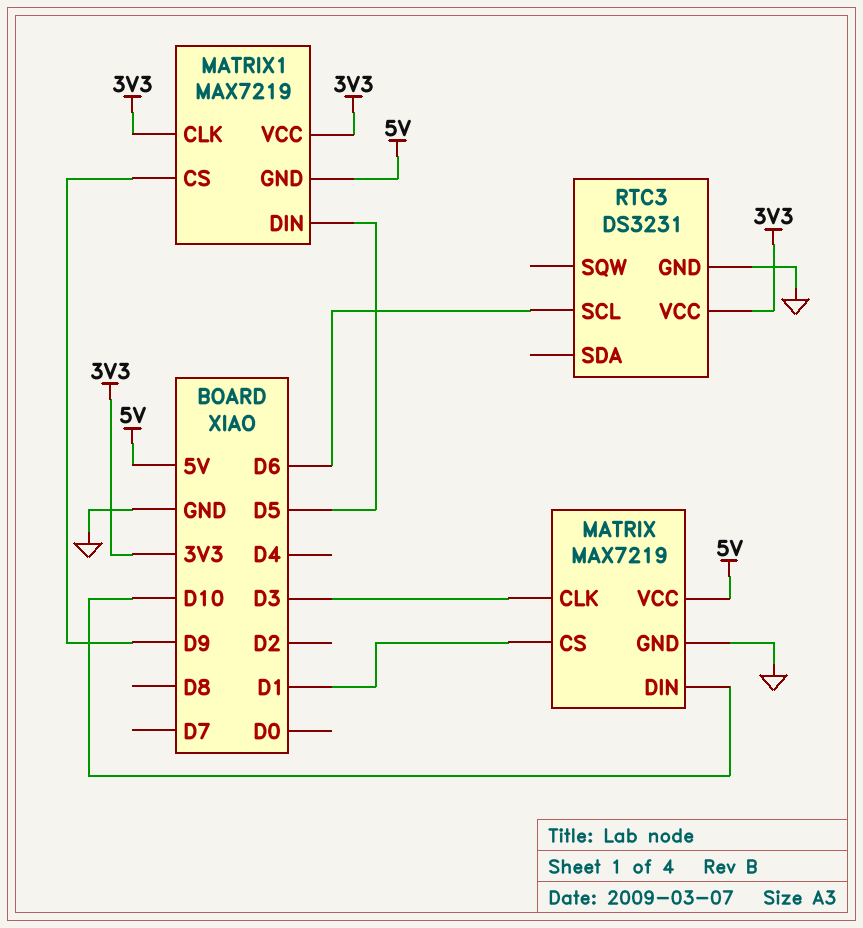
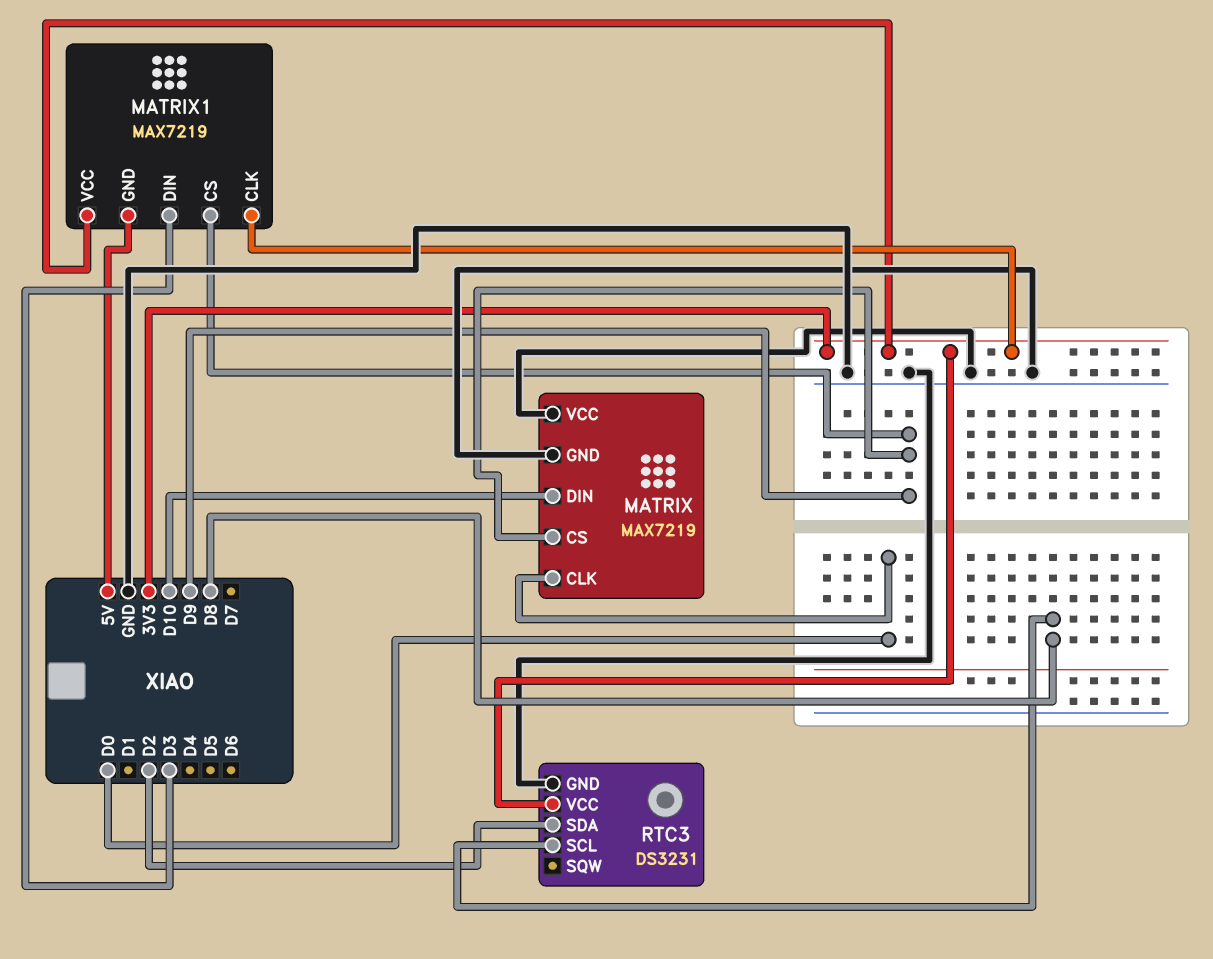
MATRIX pin CLK: D3 -> D0
MATRIX pin CS: D1 -> D9
MATRIX pin VCC: 5V -> GND
MATRIX1 pin DIN: D5 -> D3
RTC3 pin SCL: D6 -> D8
RTC3 pin SDA: none -> D2

